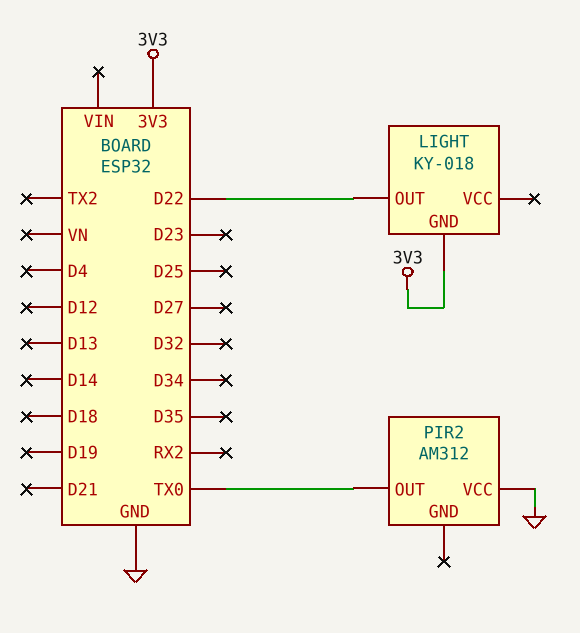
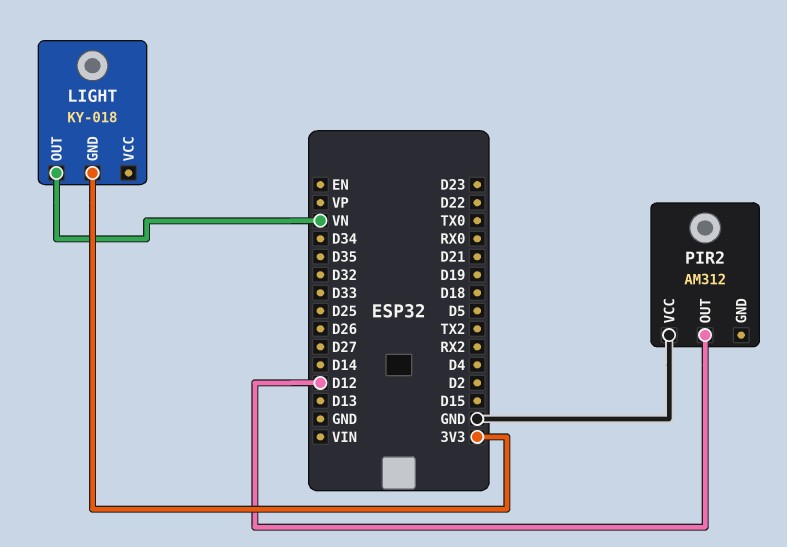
LIGHT pin OUT: D22 -> VN
PIR2 pin OUT: TX0 -> D12

